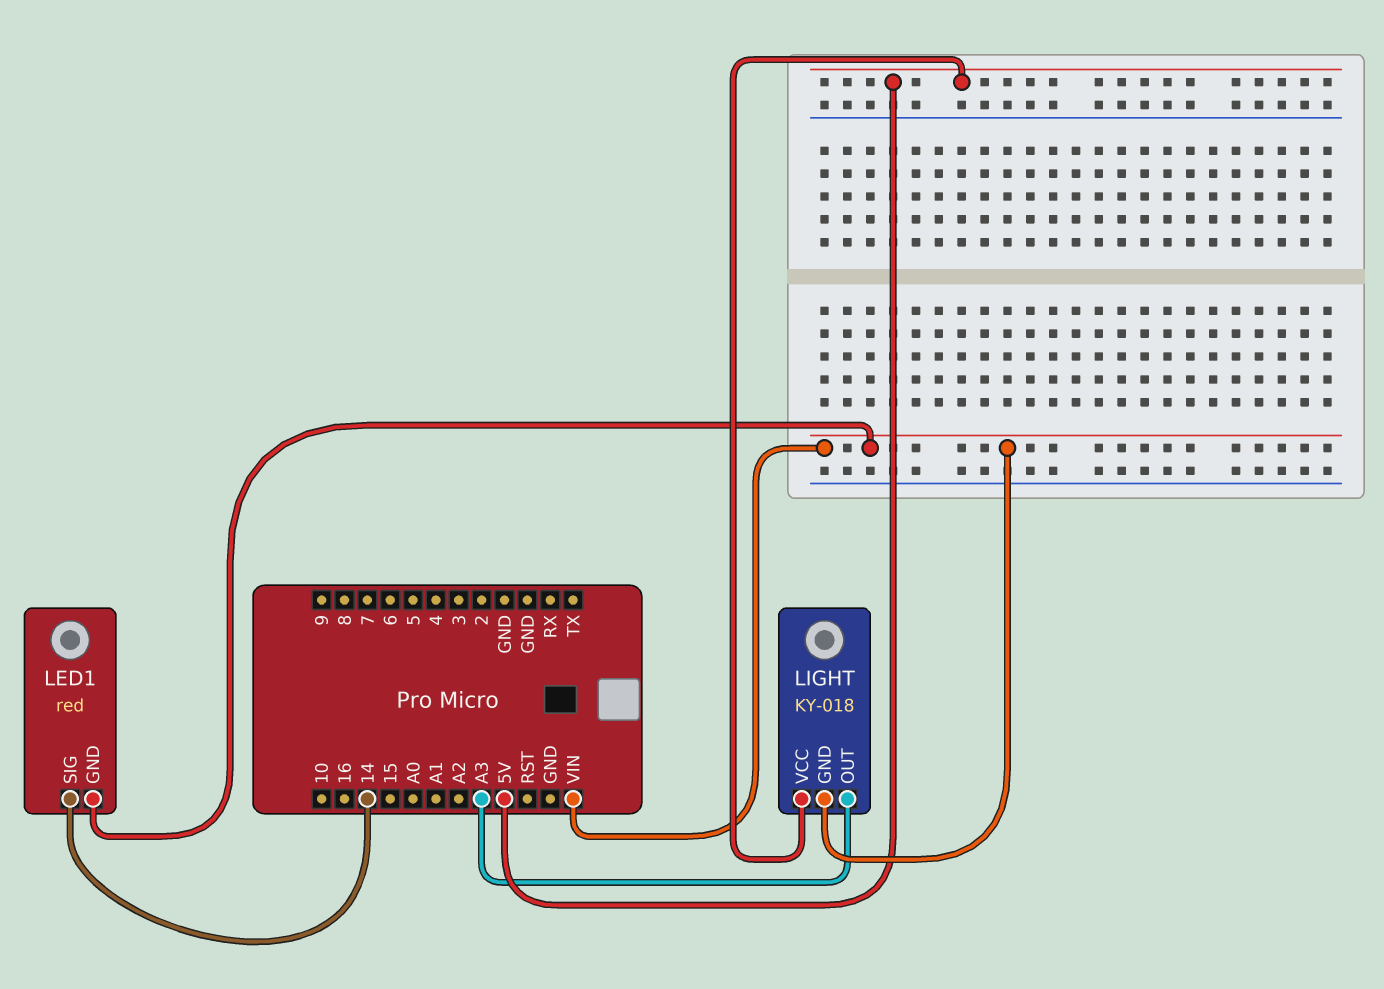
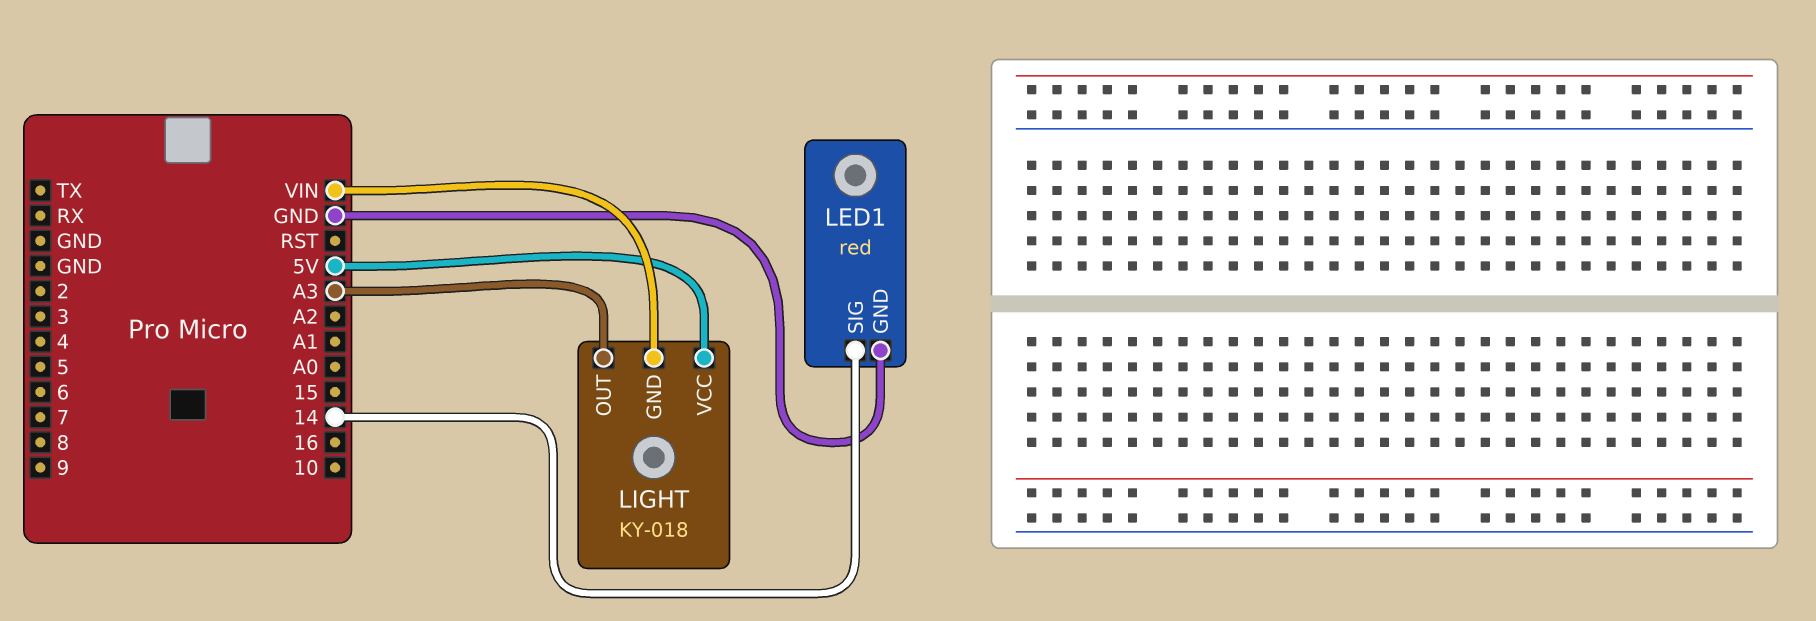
LED1 pin GND: VIN -> GND

